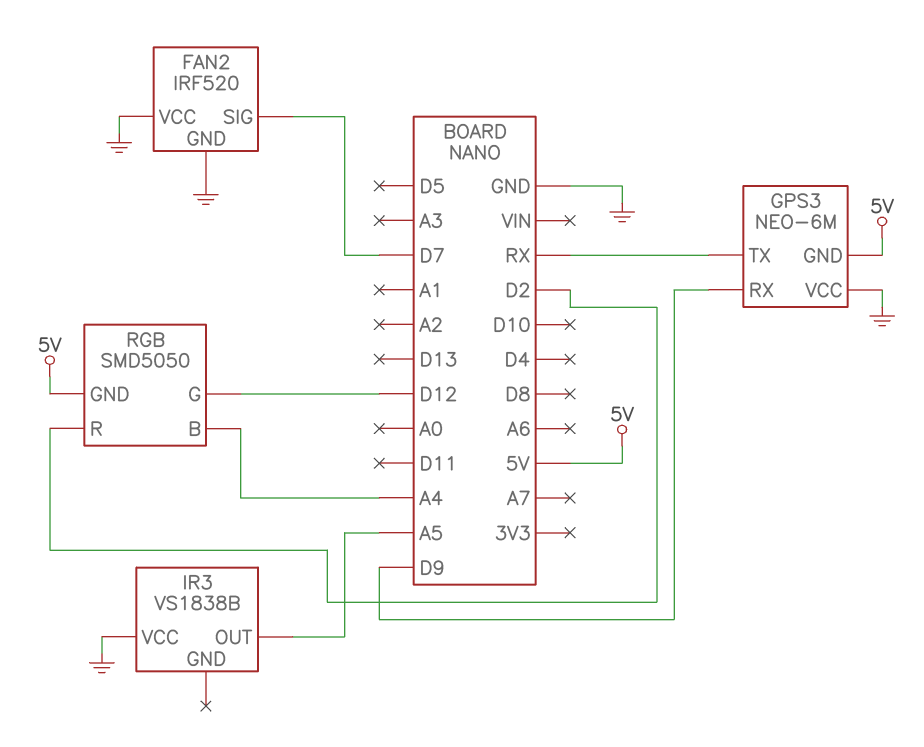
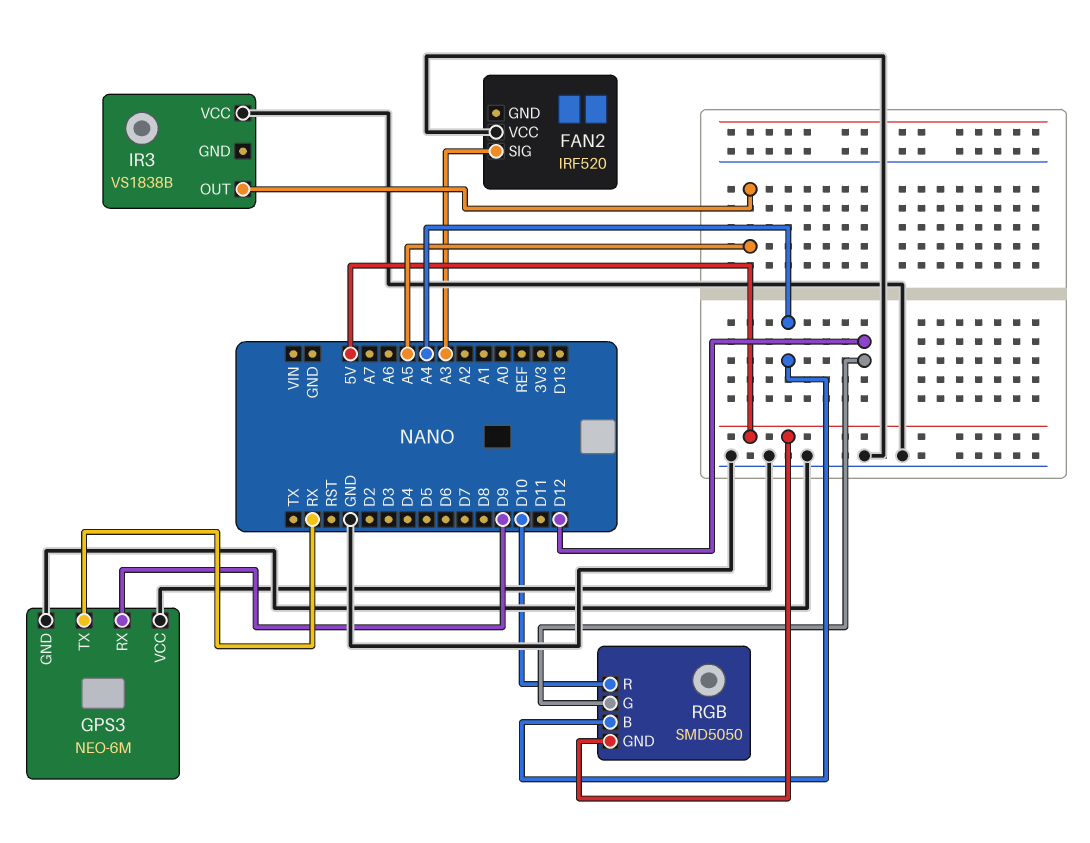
FAN2 pin GND: GND -> none
FAN2 pin SIG: D7 -> A3
GPS3 pin GND: 5V -> GND
RGB pin R: D2 -> D10

